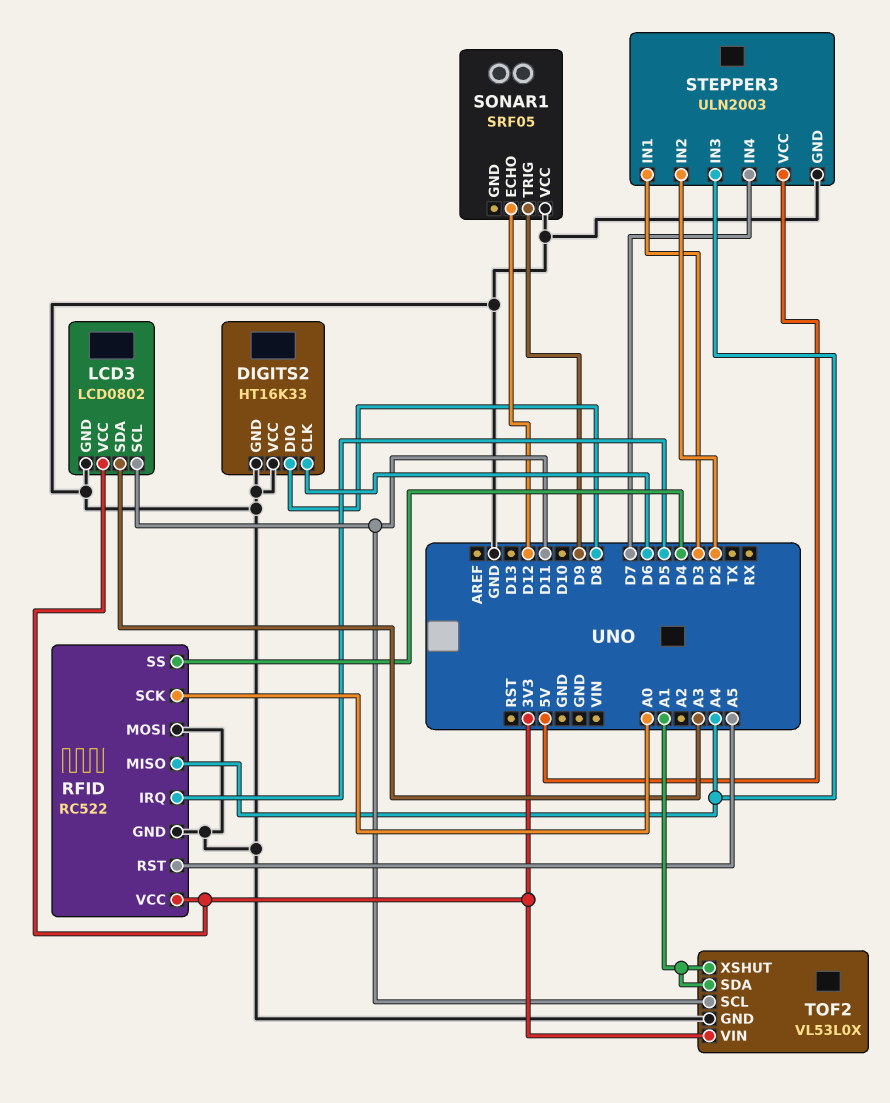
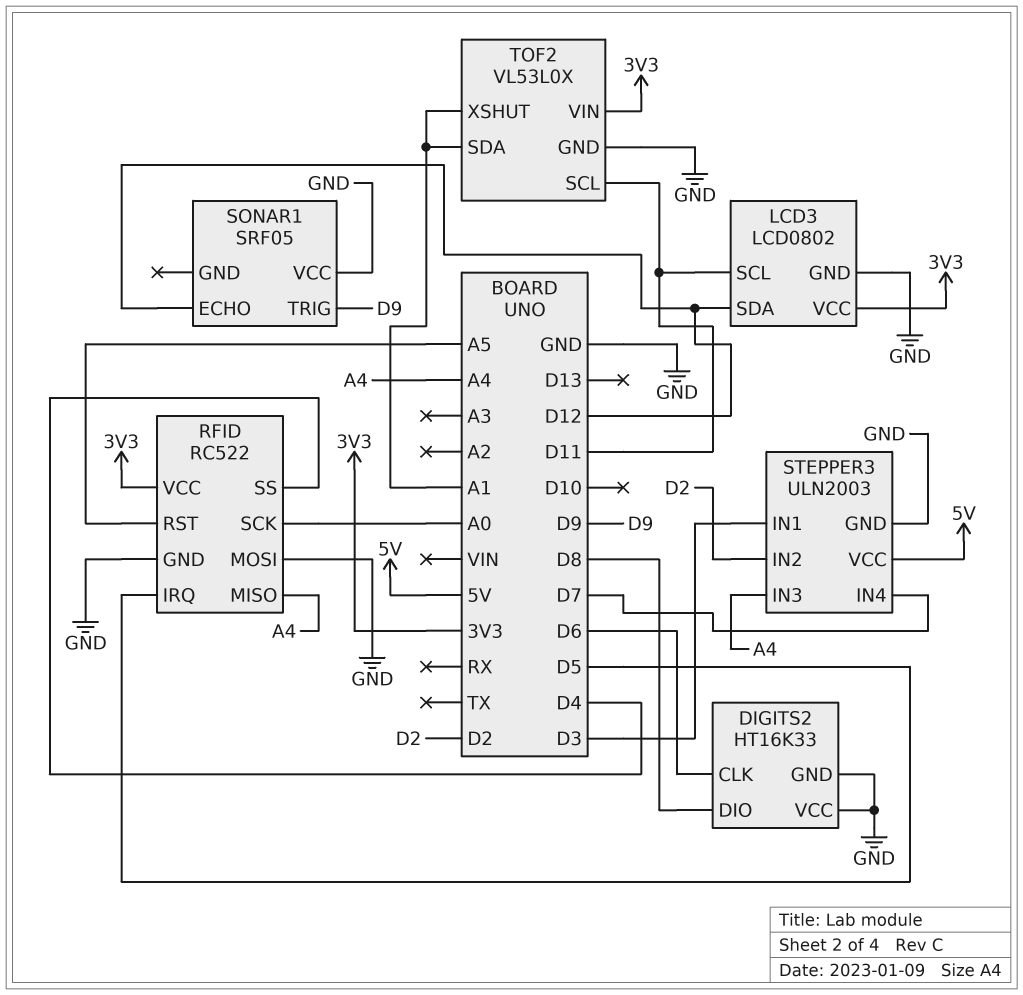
LCD3 pin SDA: A3 -> D12

